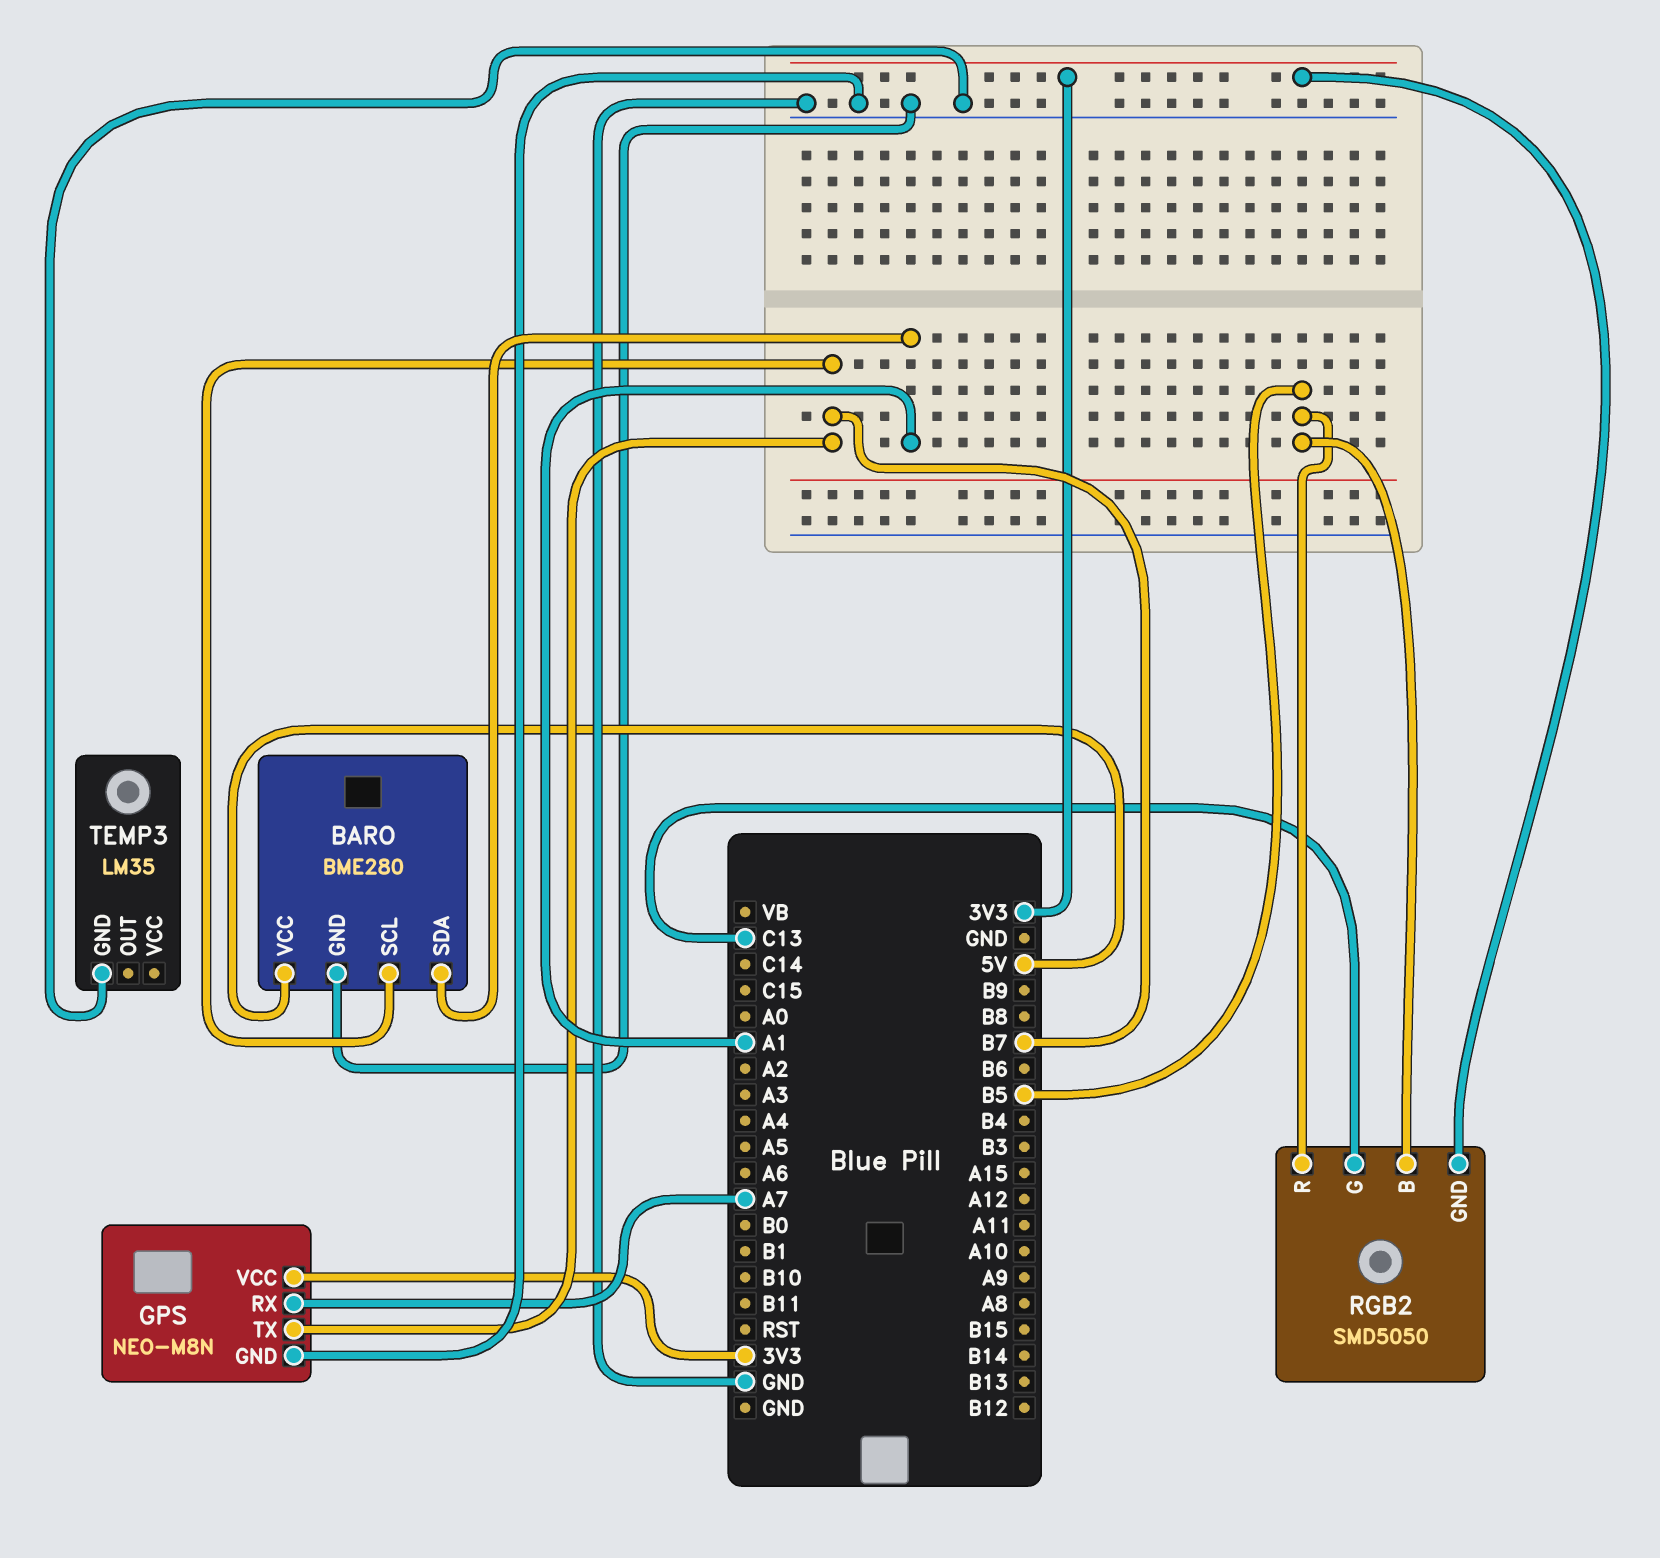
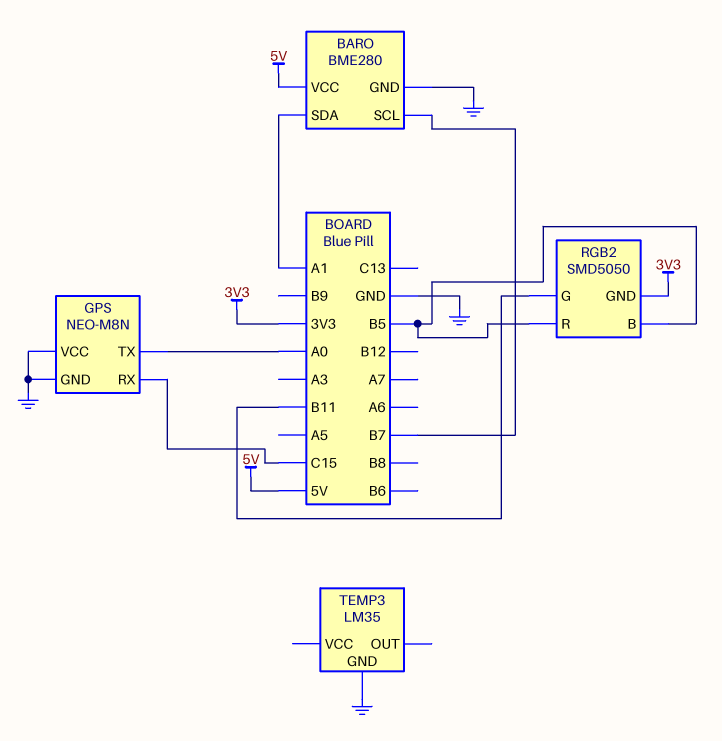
GPS pin RX: A7 -> C15
GPS pin TX: B7 -> A0
GPS pin VCC: 3V3 -> GND
RGB2 pin G: C13 -> B11

